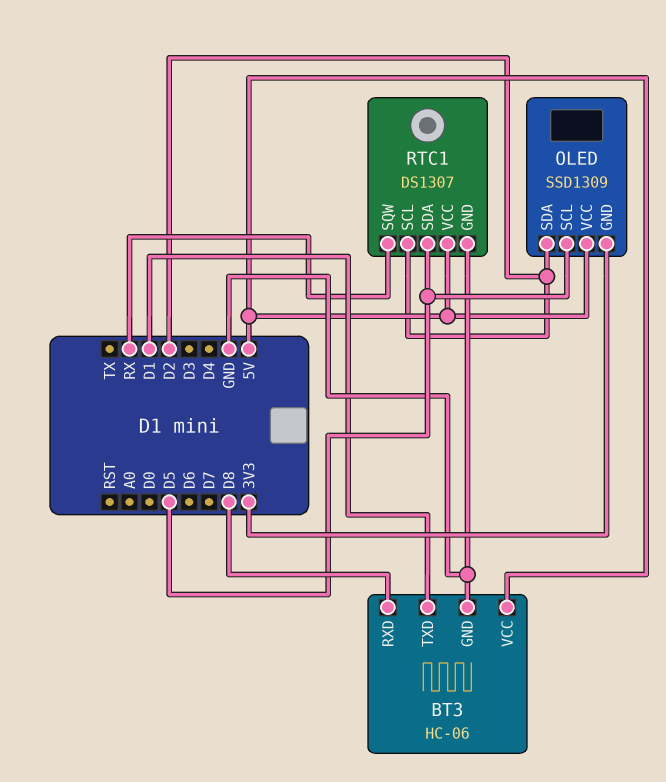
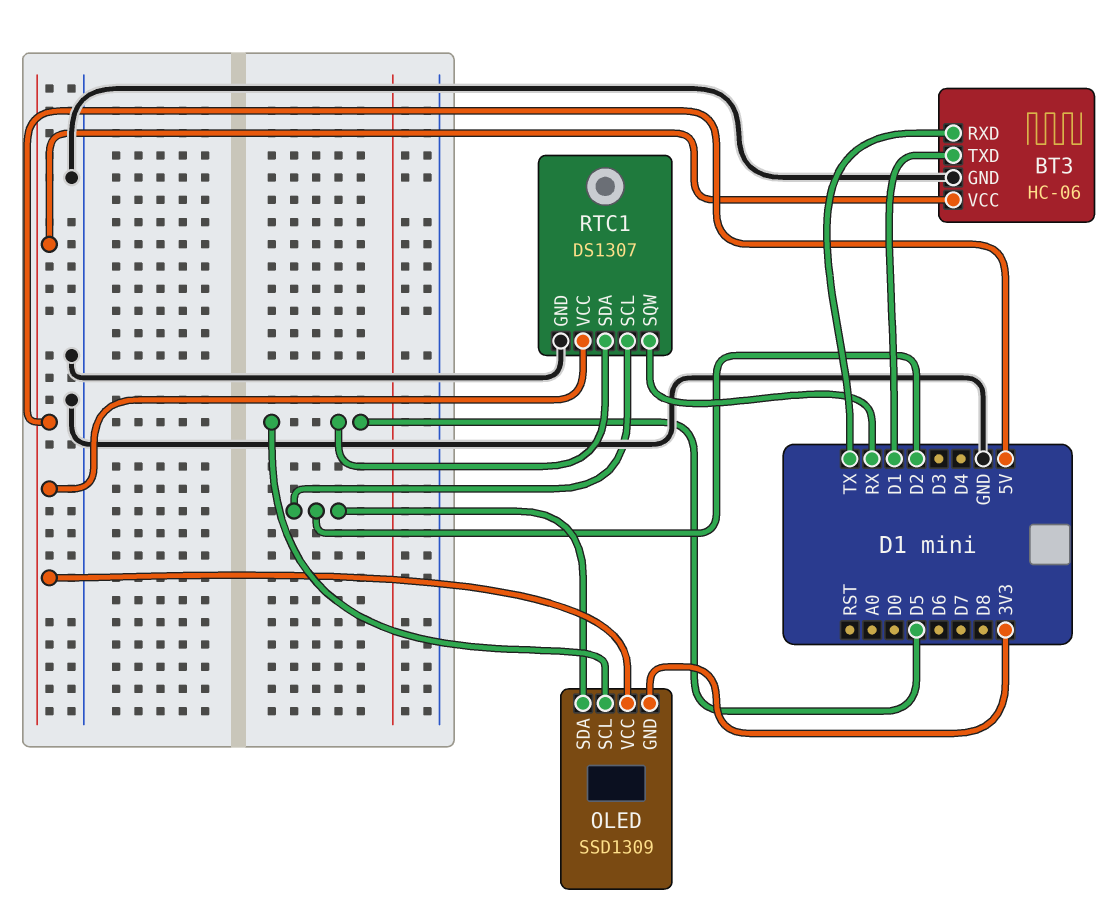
BT3 pin RXD: D8 -> TX

